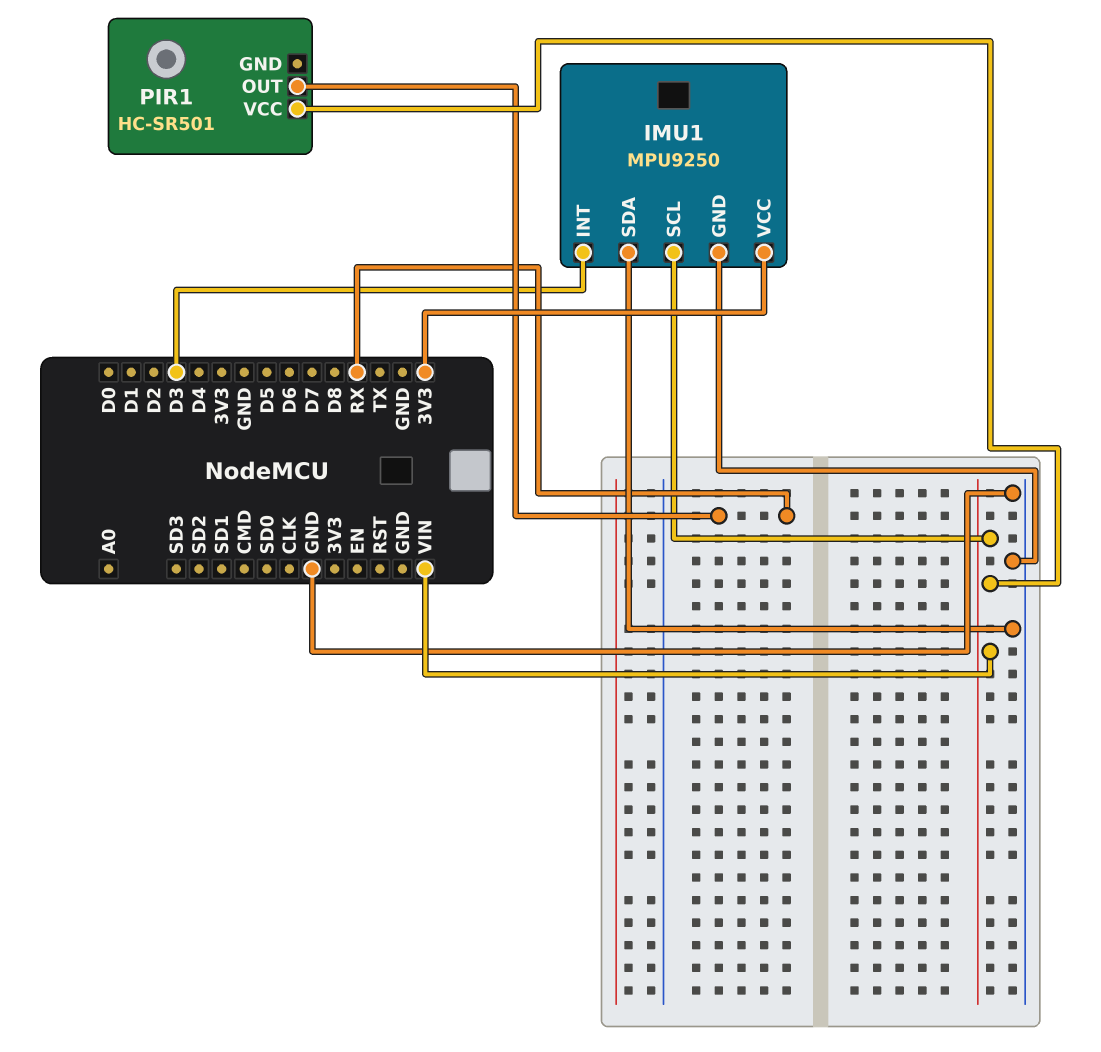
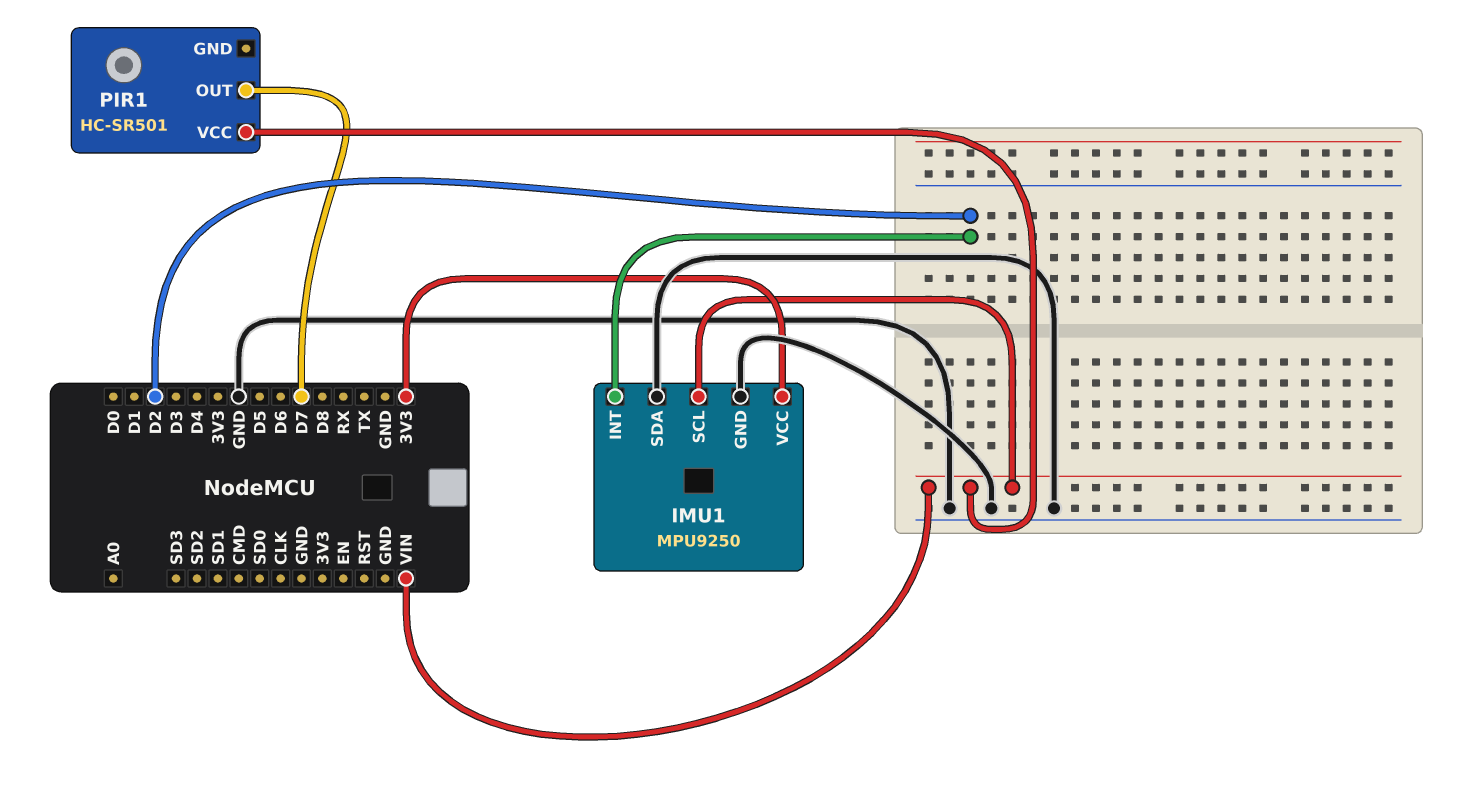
IMU1 pin INT: D3 -> D2
PIR1 pin OUT: RX -> D7

